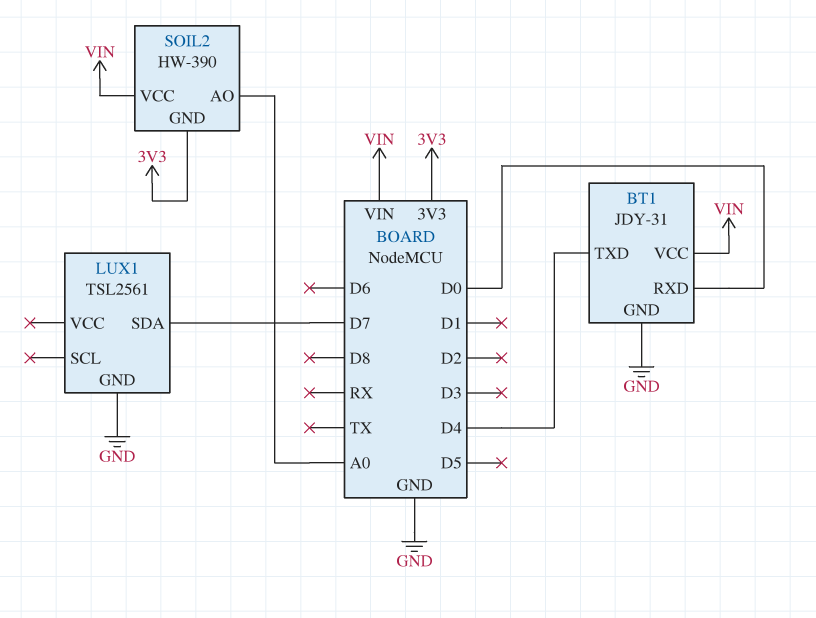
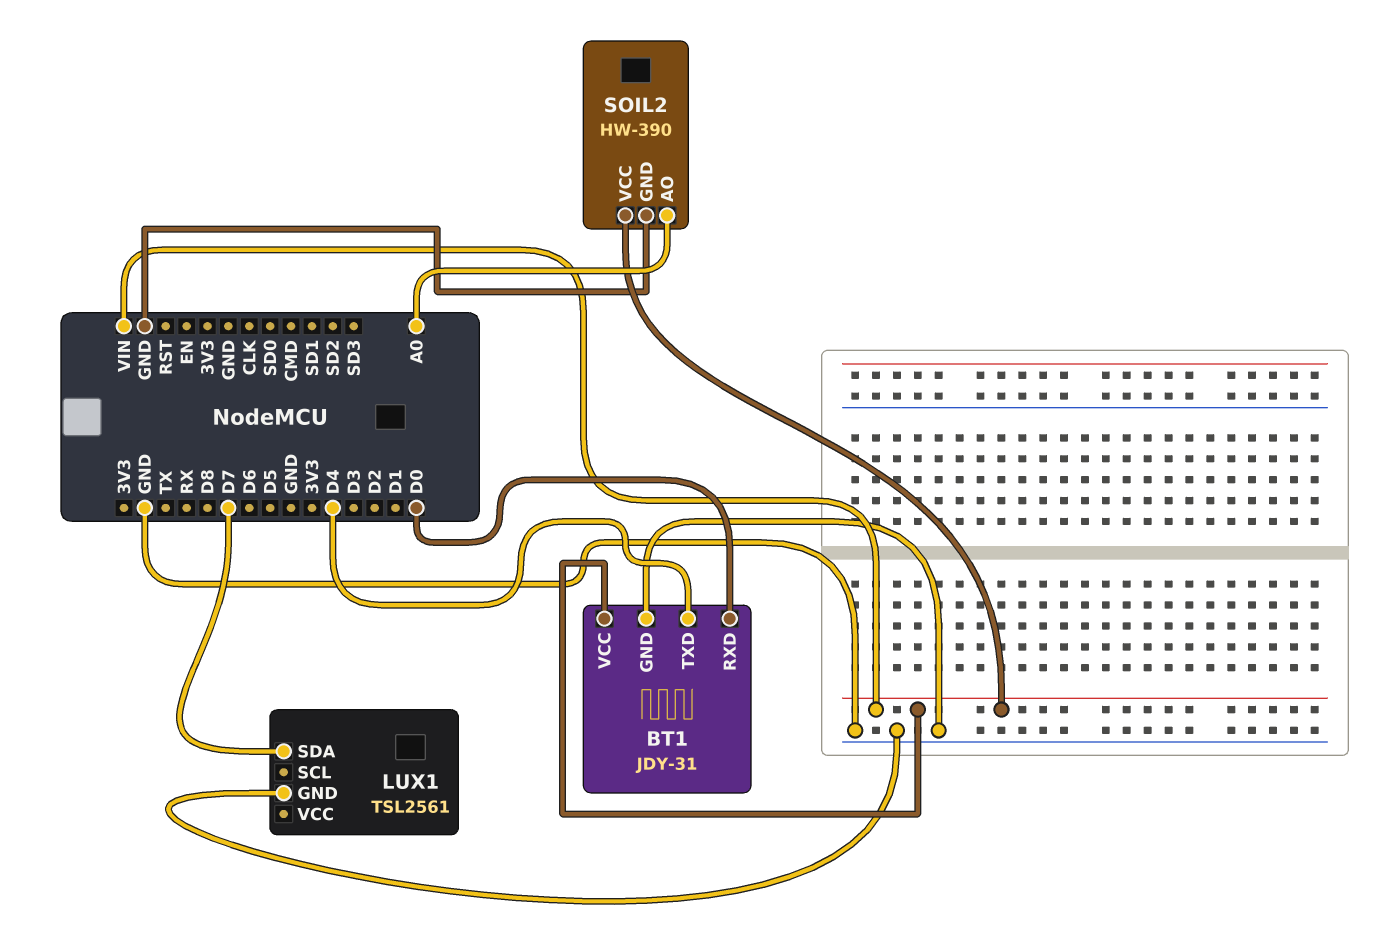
SOIL2 pin GND: 3V3 -> GND

